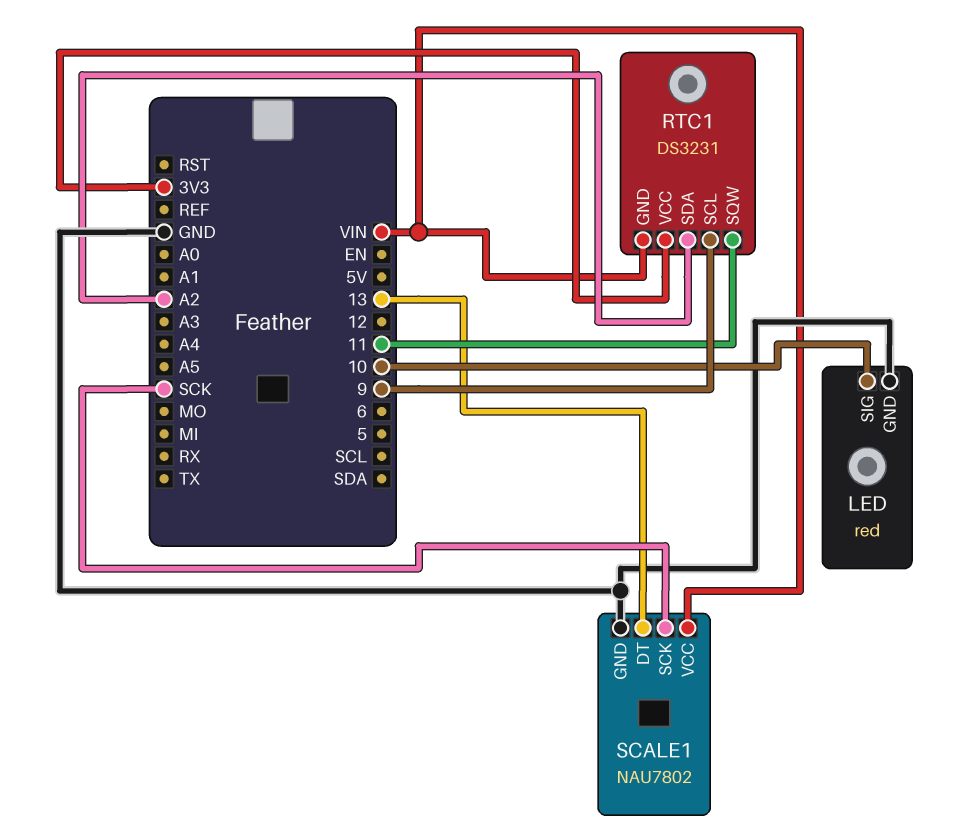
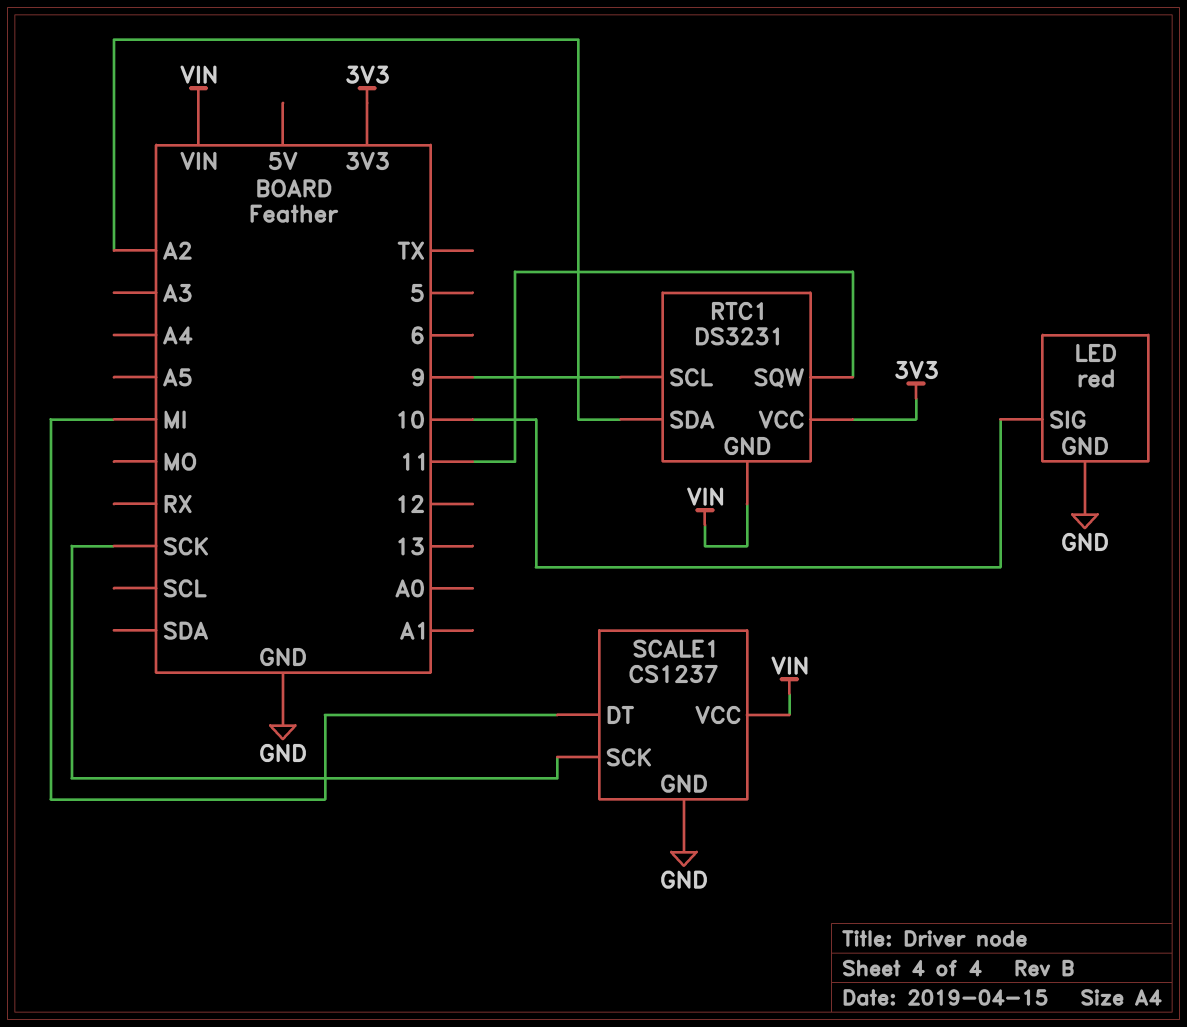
SCALE1: NAU7802 -> CS1237
SCALE1 pin DT: 13 -> MI

